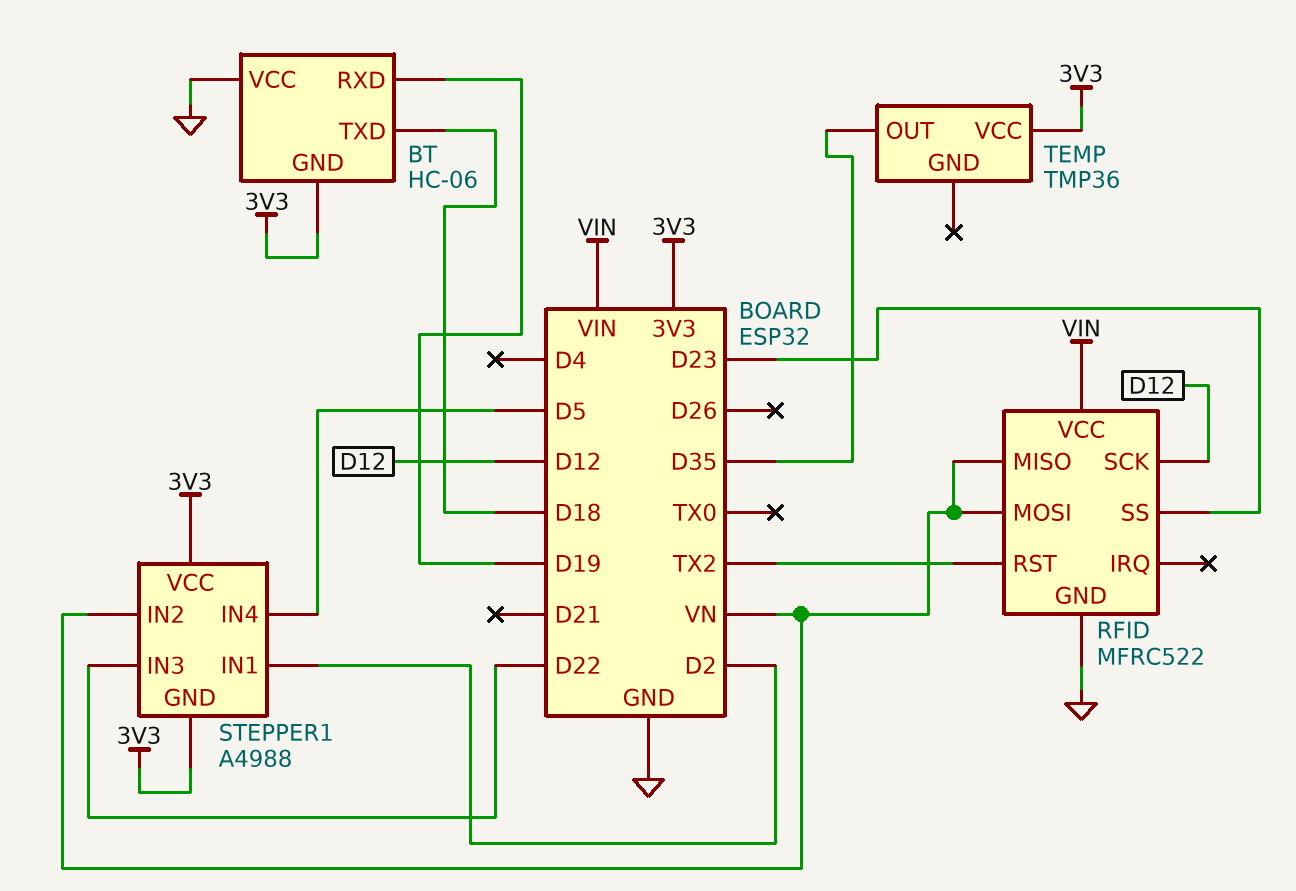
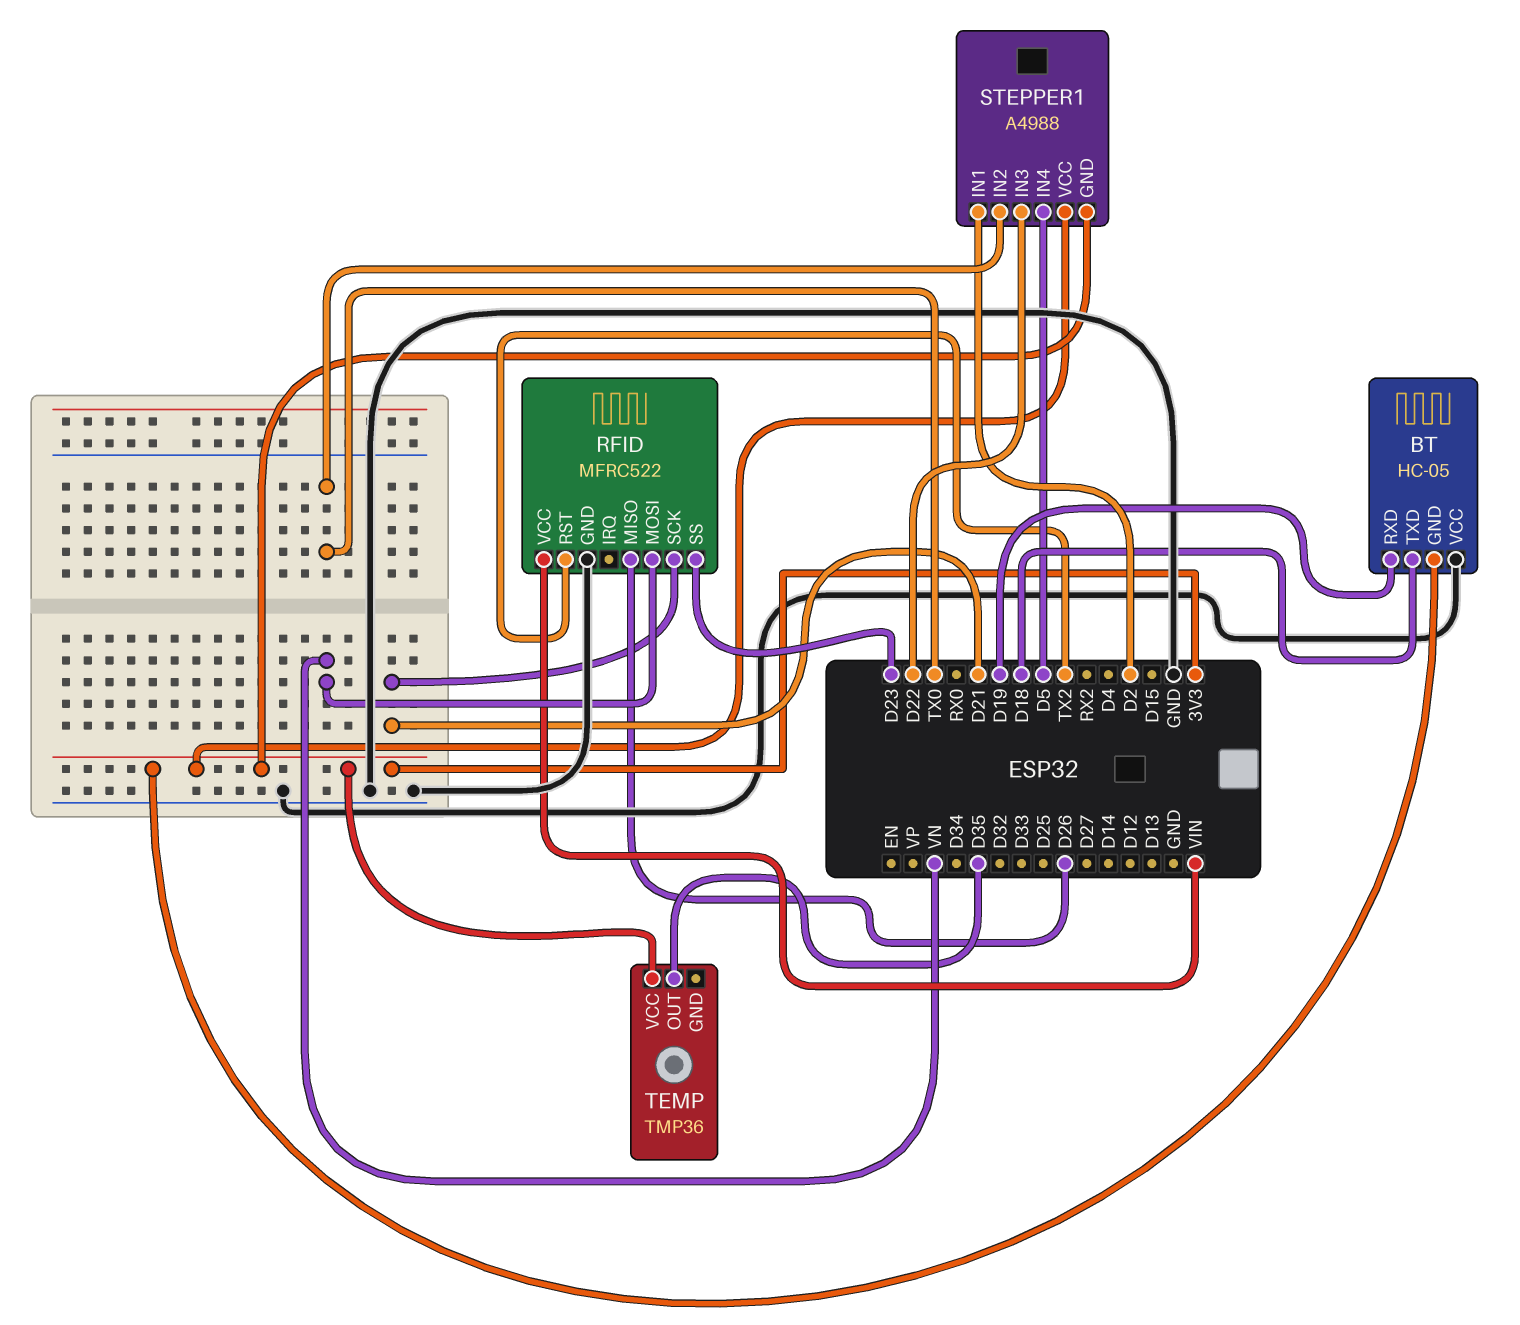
BT: HC-06 -> HC-05
RFID pin MISO: VN -> D26
RFID pin SCK: D12 -> D21
STEPPER1 pin IN2: VN -> TX0

